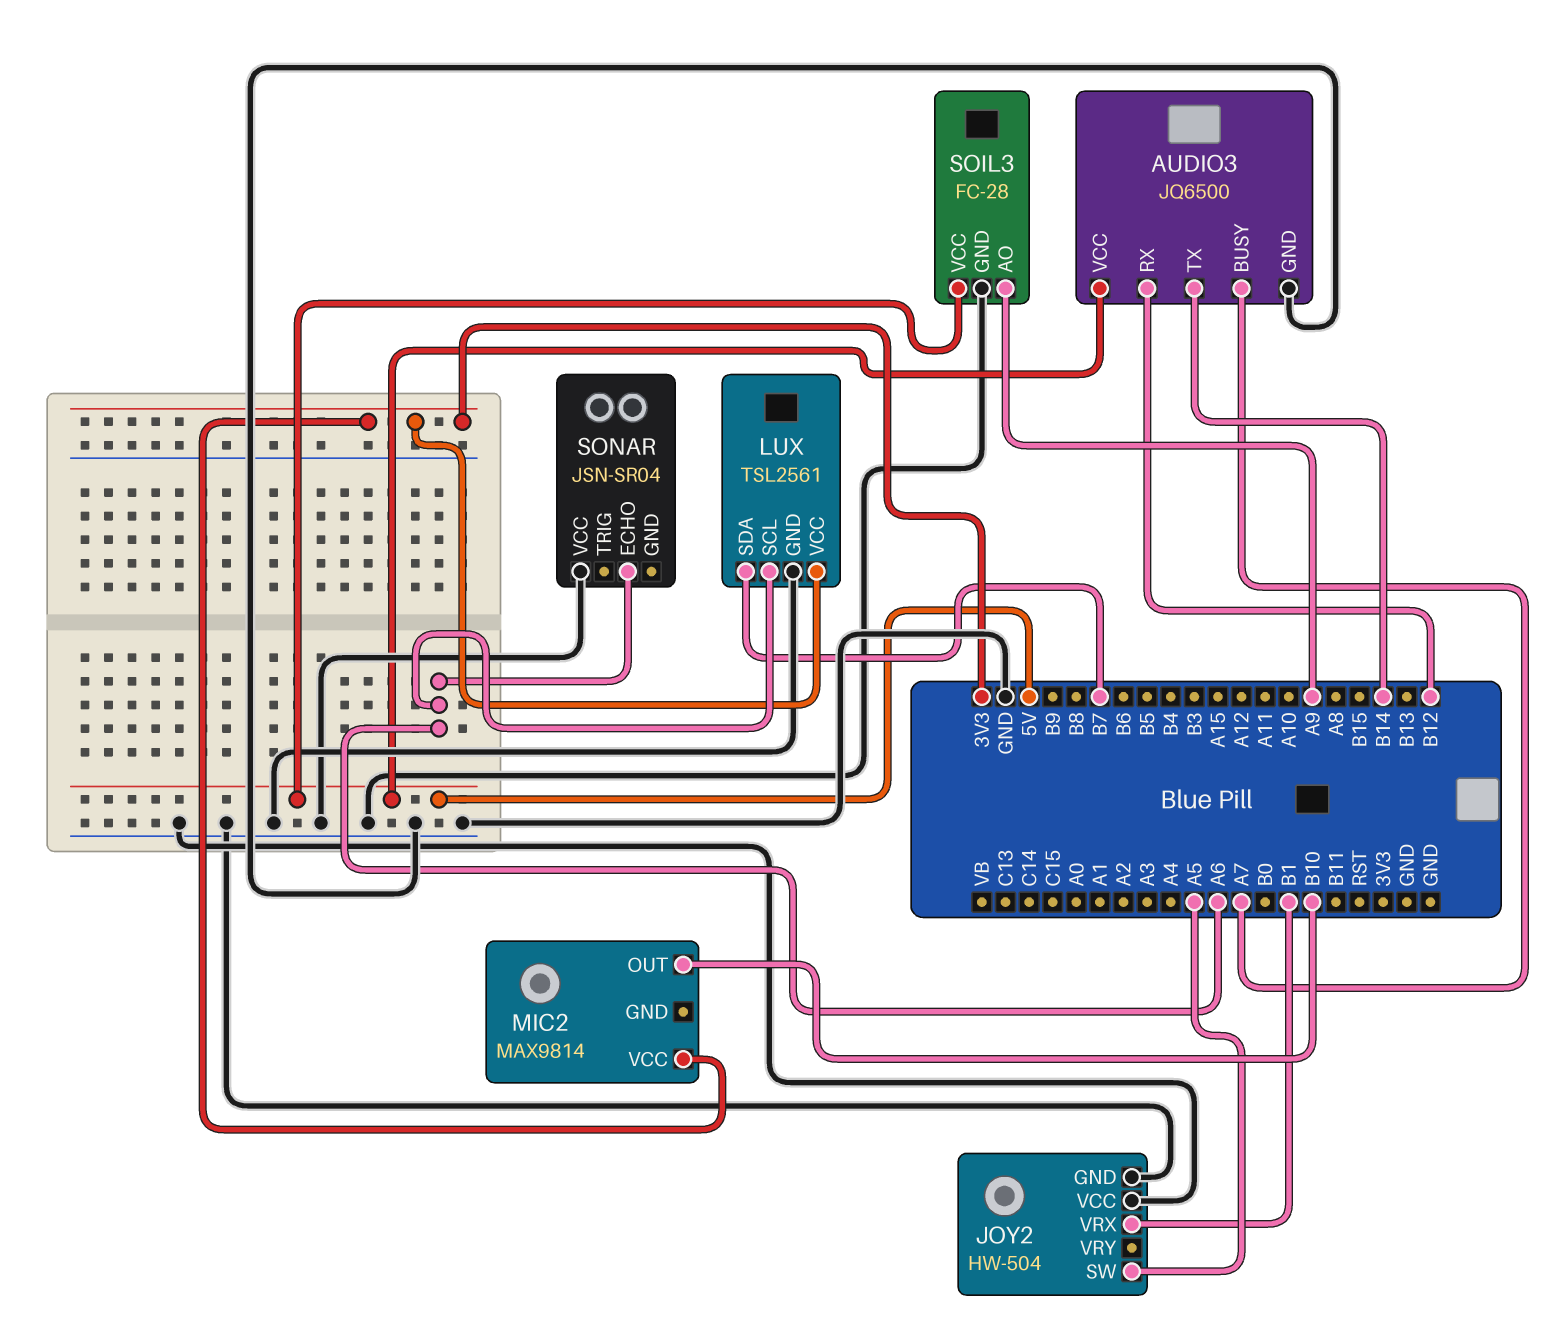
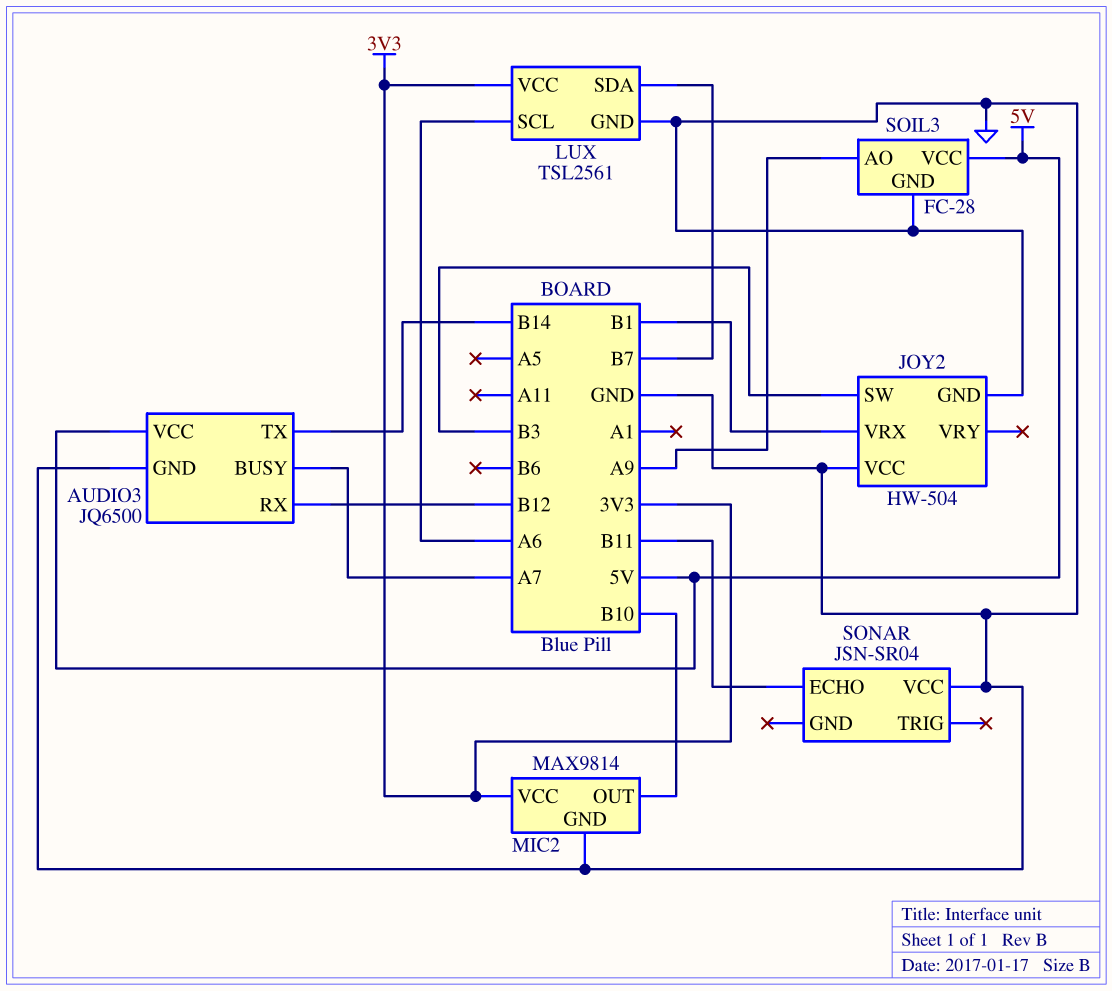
JOY2 pin SW: A5 -> B3
MIC2 pin GND: none -> GND
SONAR pin ECHO: A6 -> B11

